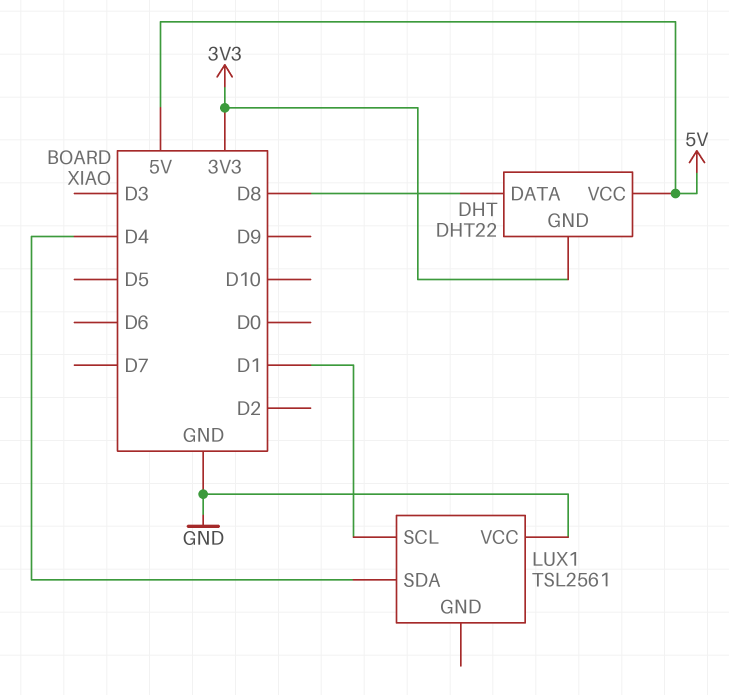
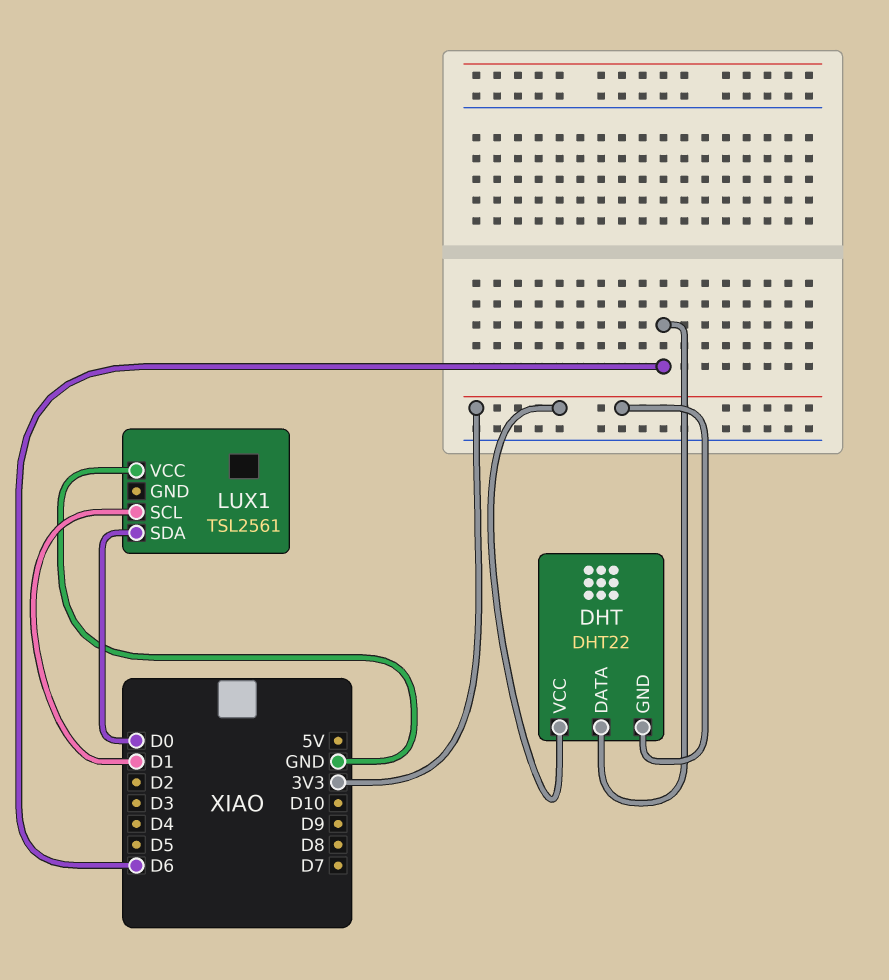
DHT pin DATA: D8 -> D6
DHT pin VCC: 5V -> 3V3
LUX1 pin SDA: D4 -> D0

